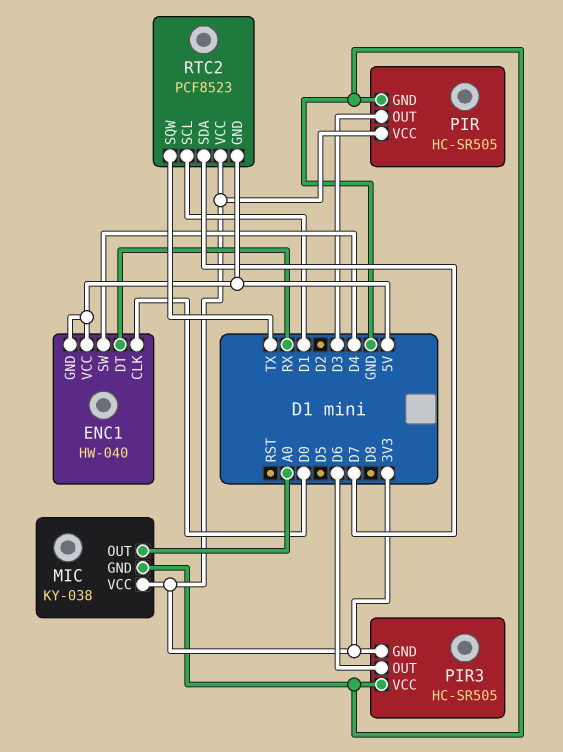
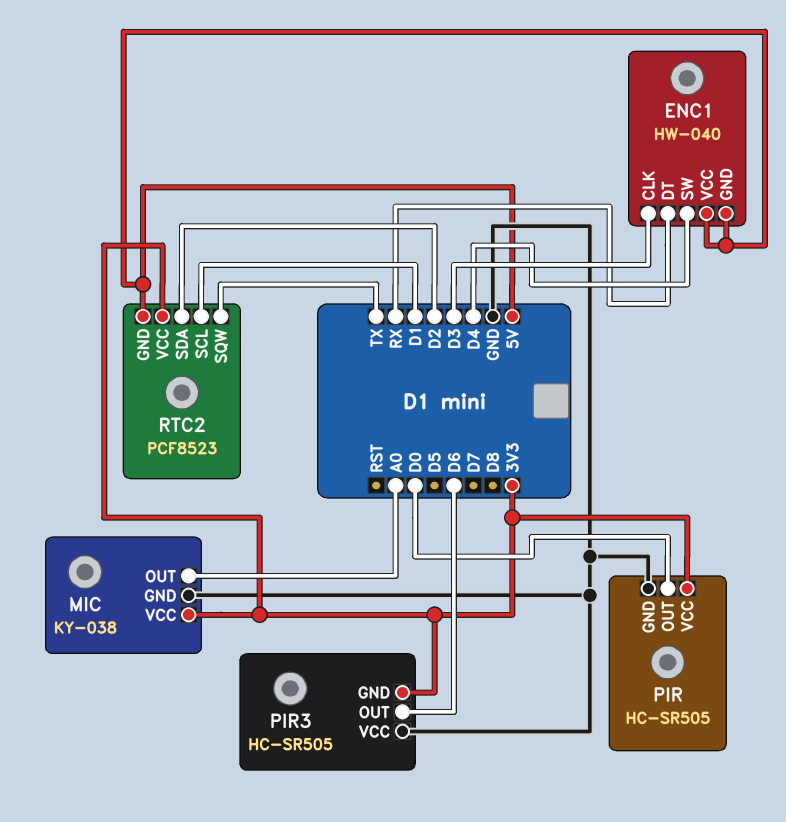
ENC1 pin CLK: D0 -> D3
PIR pin OUT: D3 -> D0
RTC2 pin SDA: D7 -> D2

